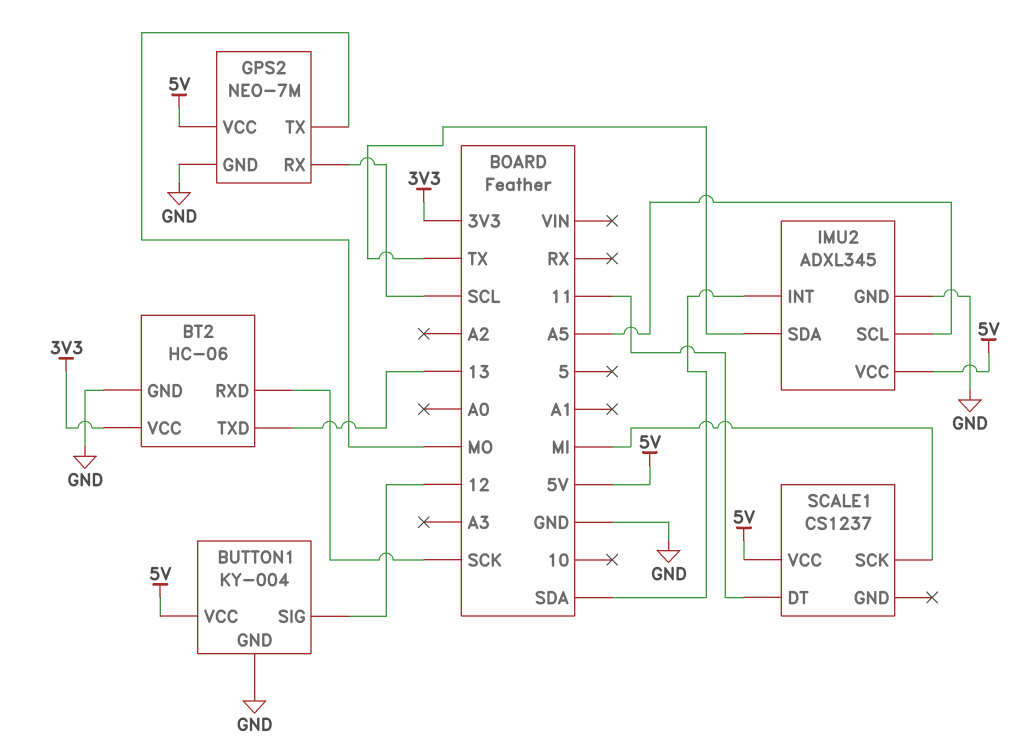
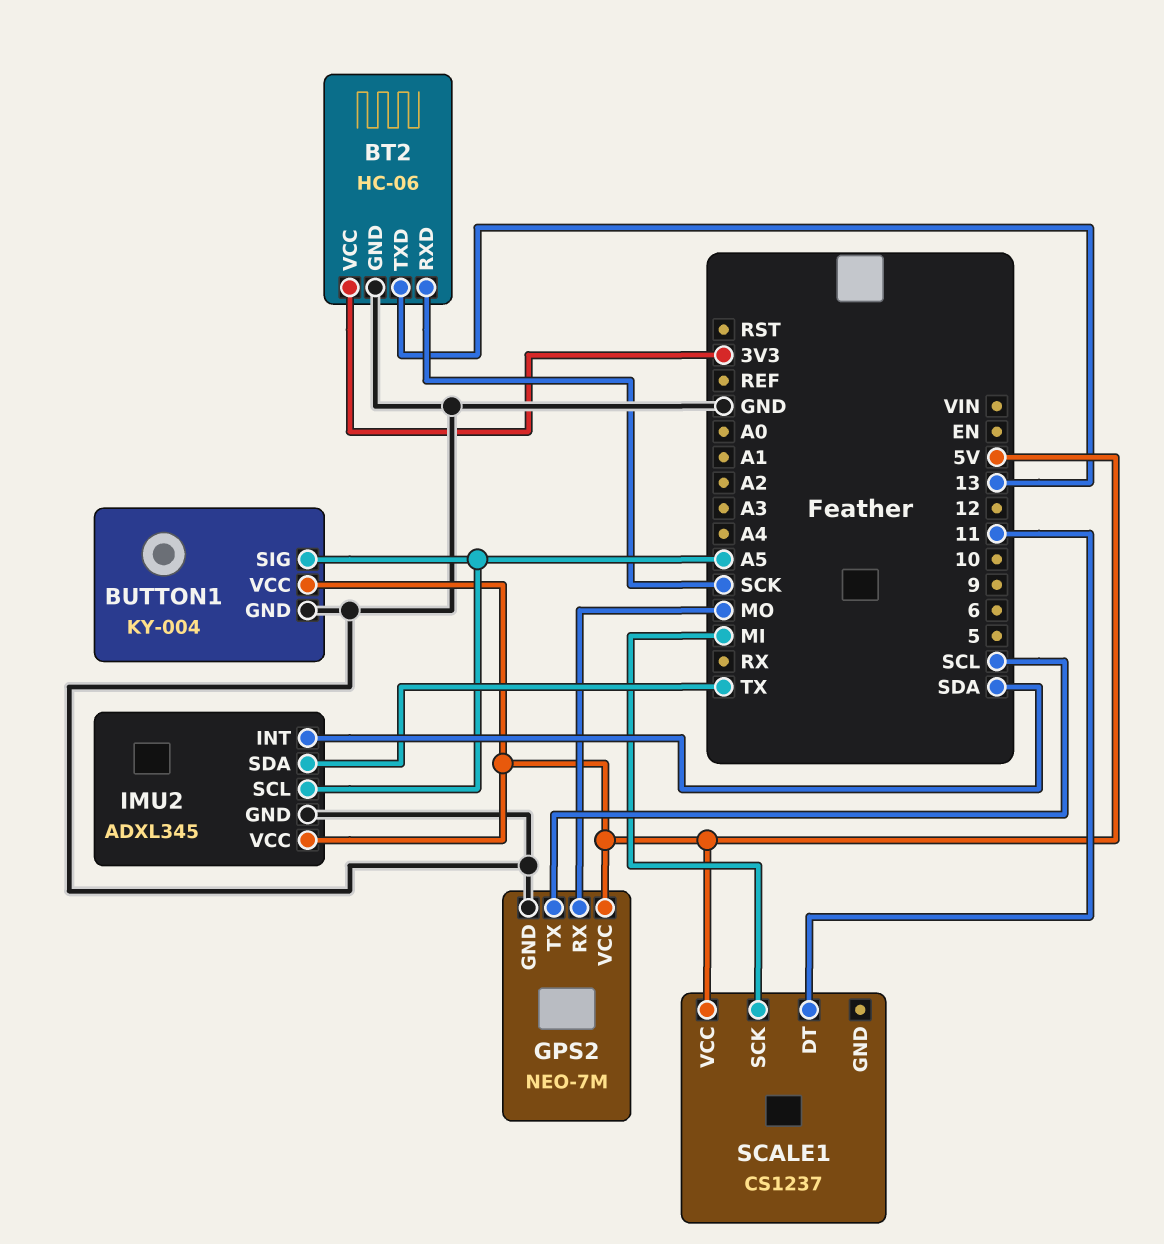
BUTTON1 pin SIG: 12 -> A5
GPS2 pin RX: SCL -> MO
GPS2 pin TX: MO -> SCL

